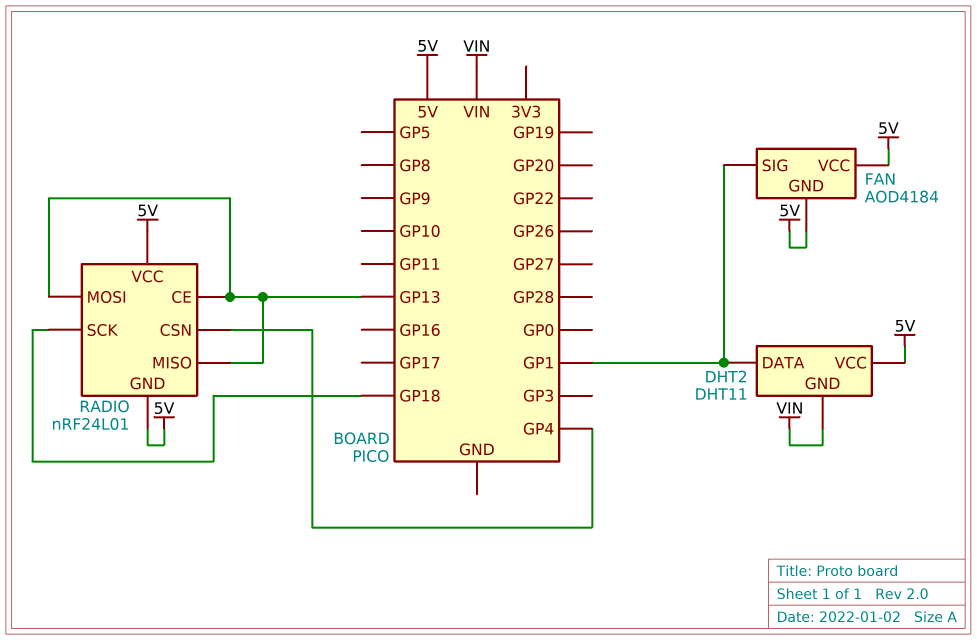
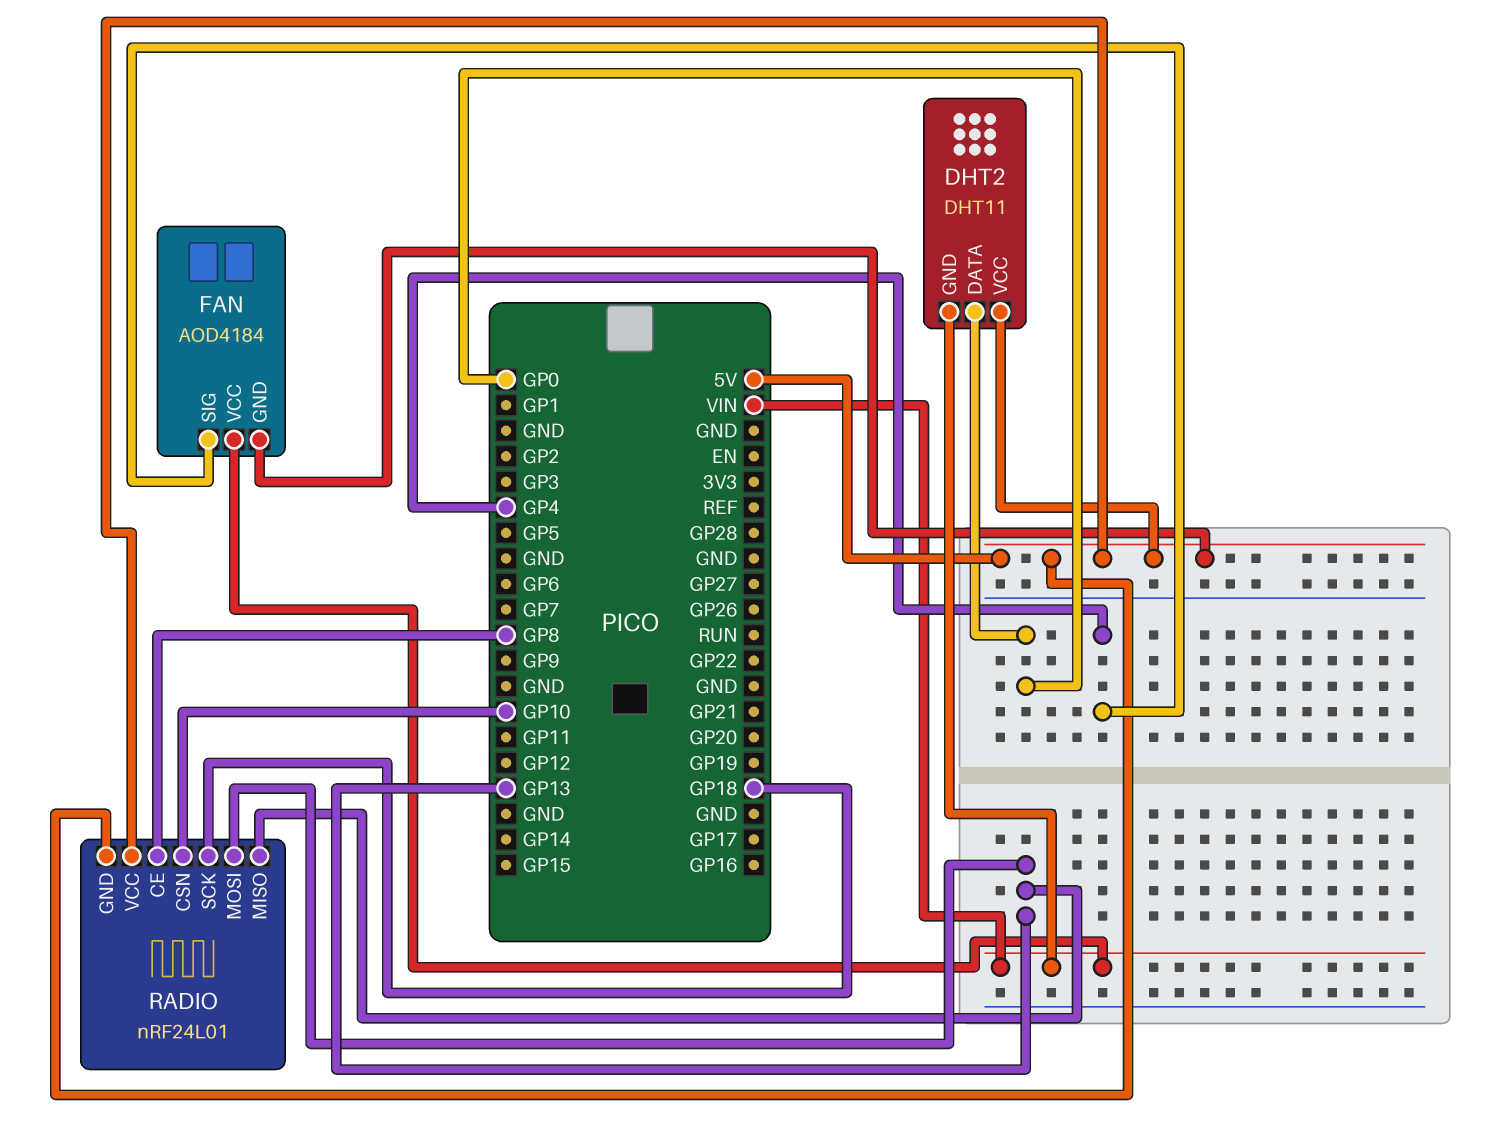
DHT2 pin DATA: GP1 -> GP0
FAN pin SIG: GP1 -> GP4
FAN pin VCC: 5V -> VIN
RADIO pin CE: GP13 -> GP8
RADIO pin CSN: GP4 -> GP10

